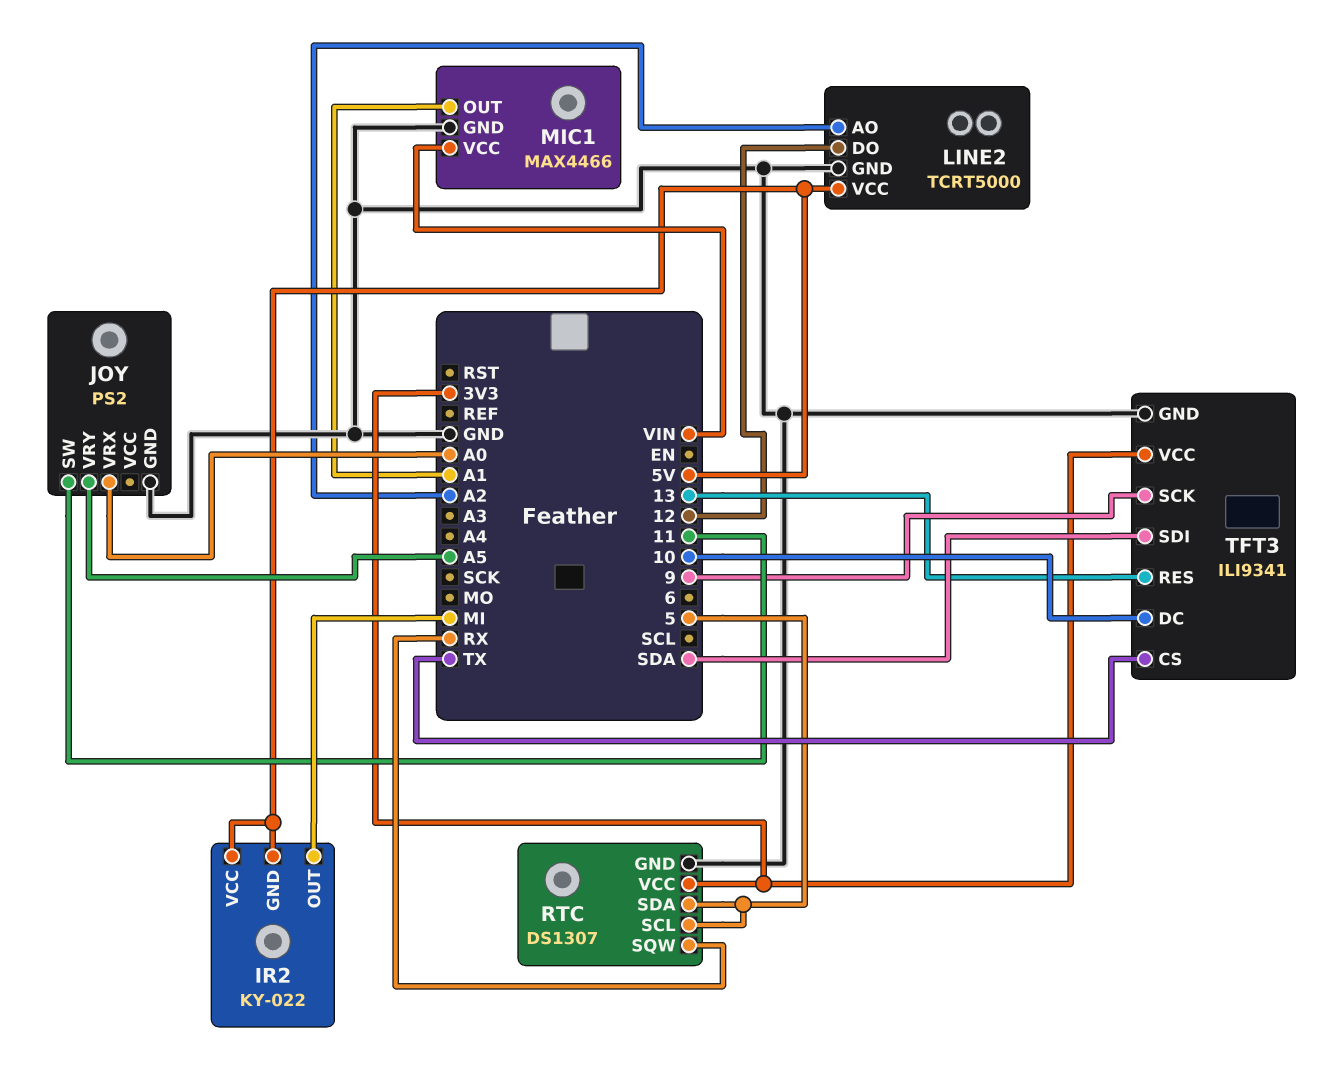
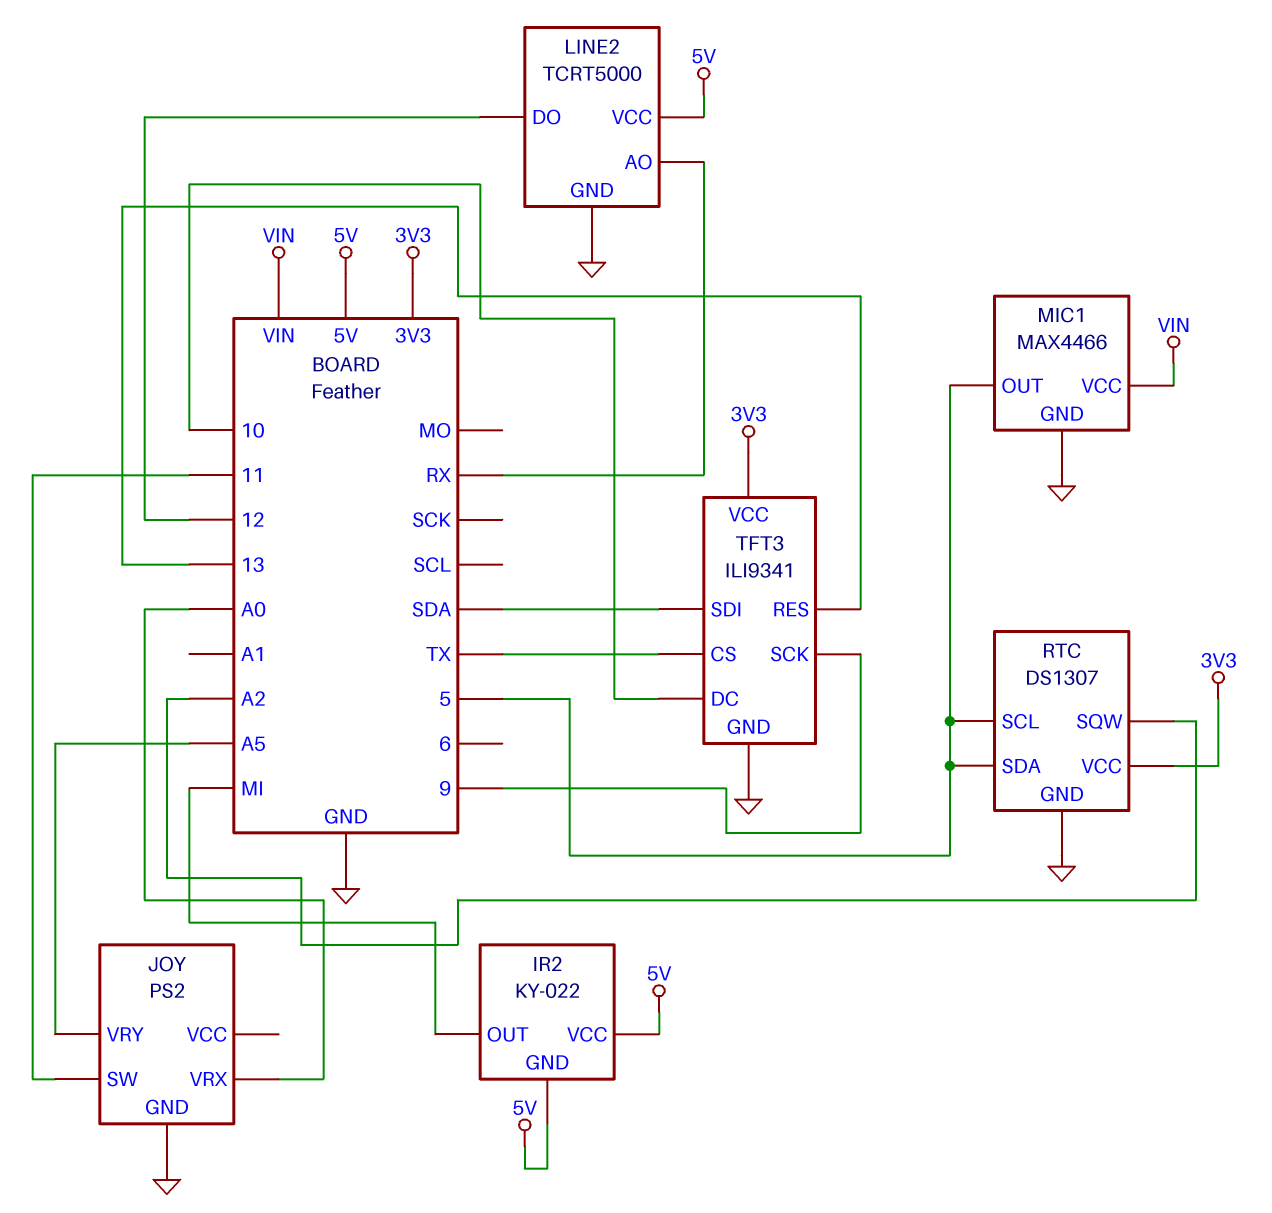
LINE2 pin AO: A2 -> RX
MIC1 pin OUT: A1 -> 5
RTC pin SQW: RX -> A2

